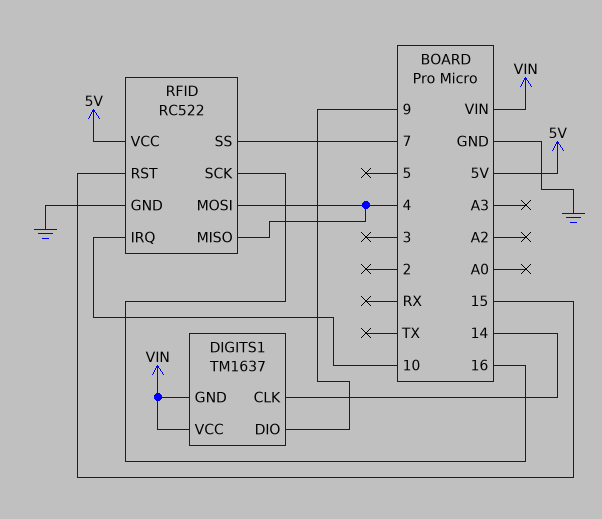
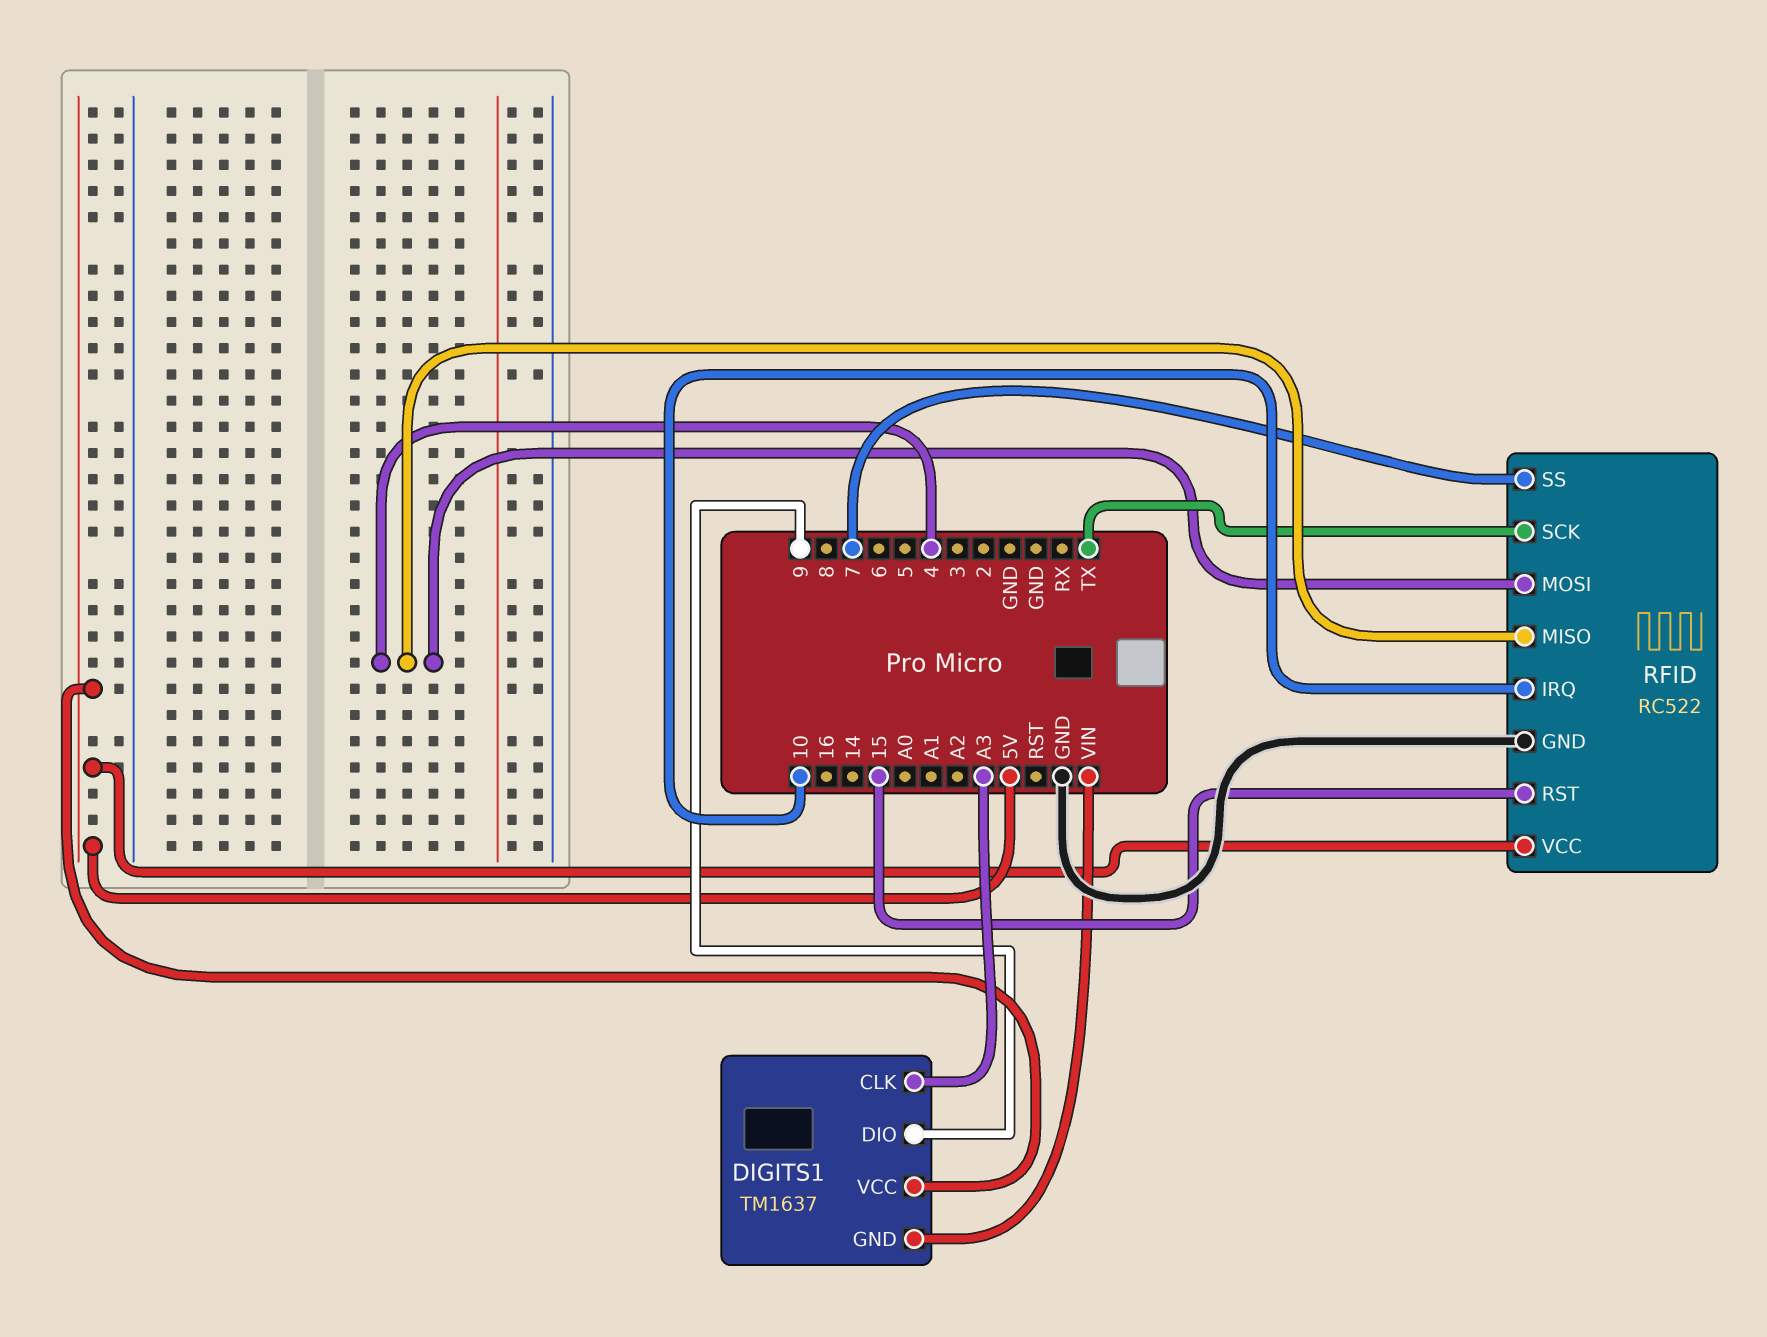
DIGITS1 pin CLK: 14 -> A3
DIGITS1 pin VCC: VIN -> 5V
RFID pin SCK: 16 -> TX

